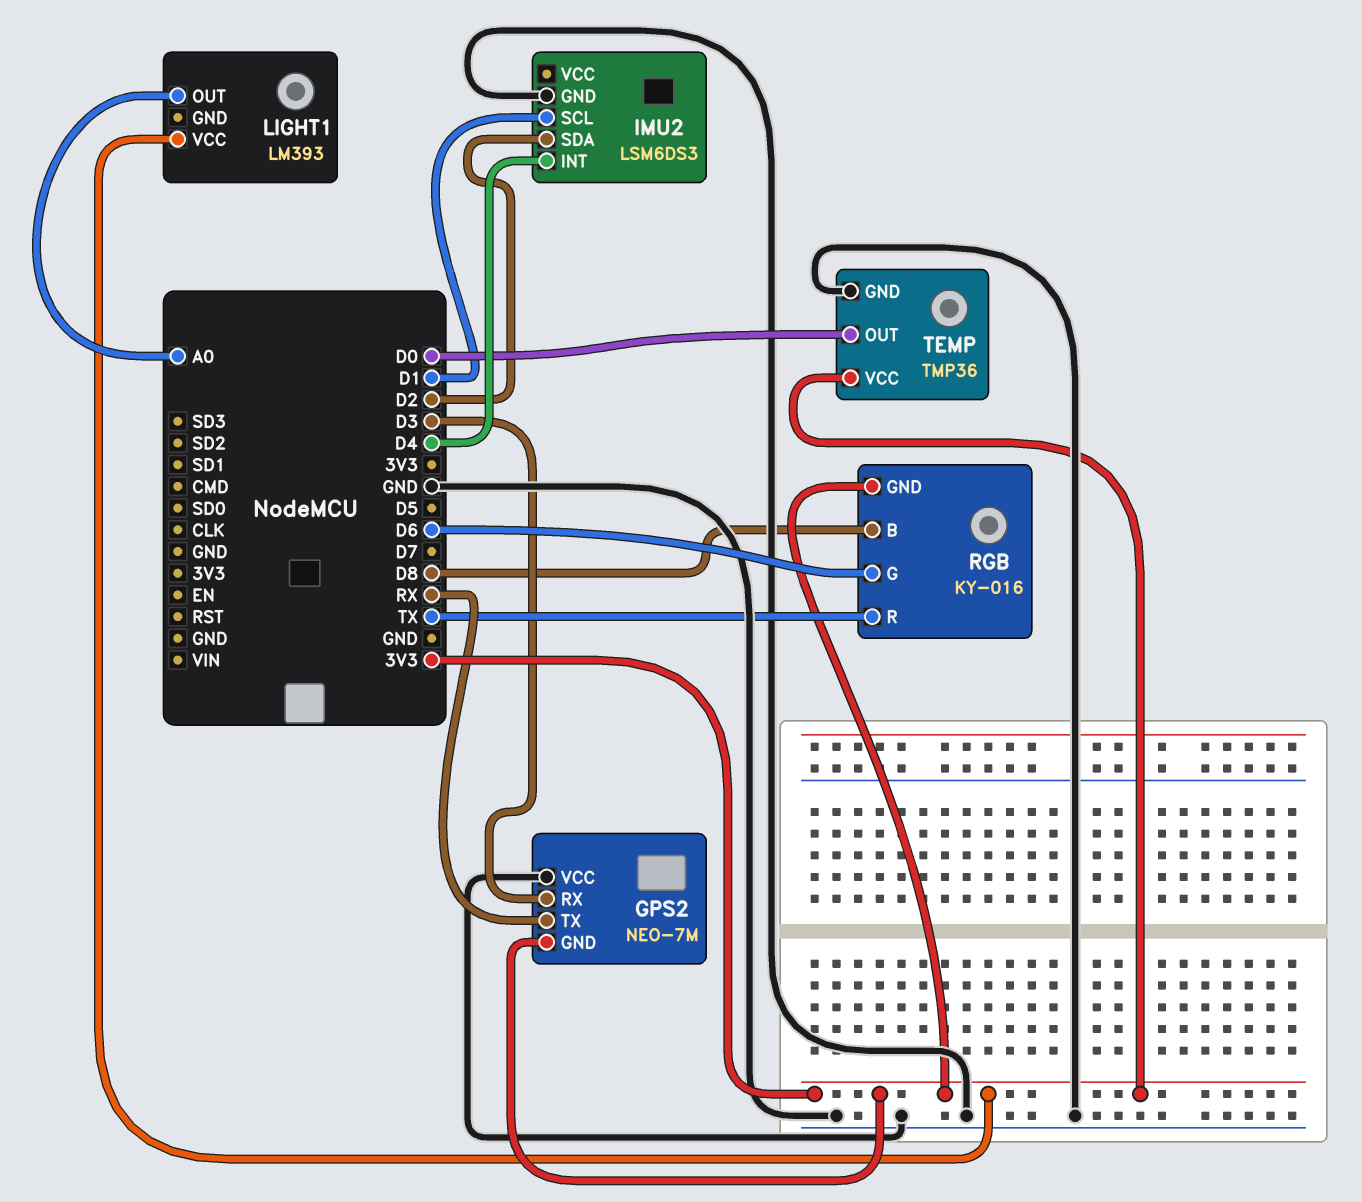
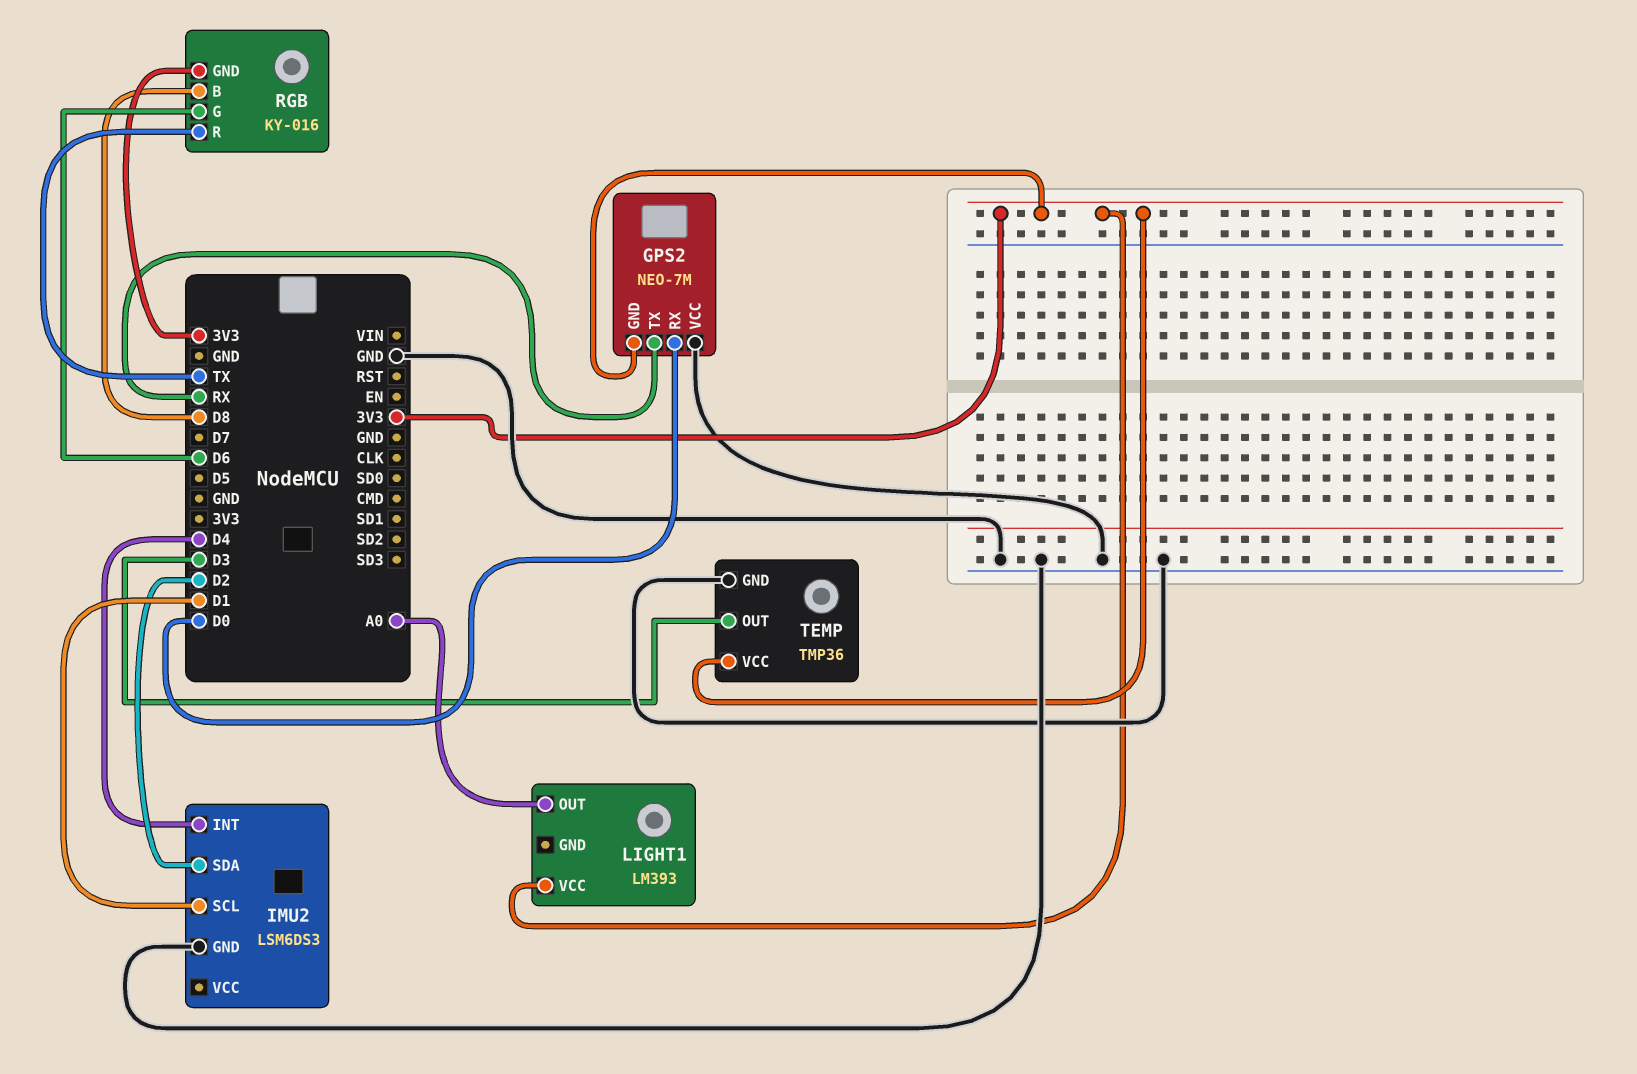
GPS2 pin RX: D3 -> D0
TEMP pin OUT: D0 -> D3

